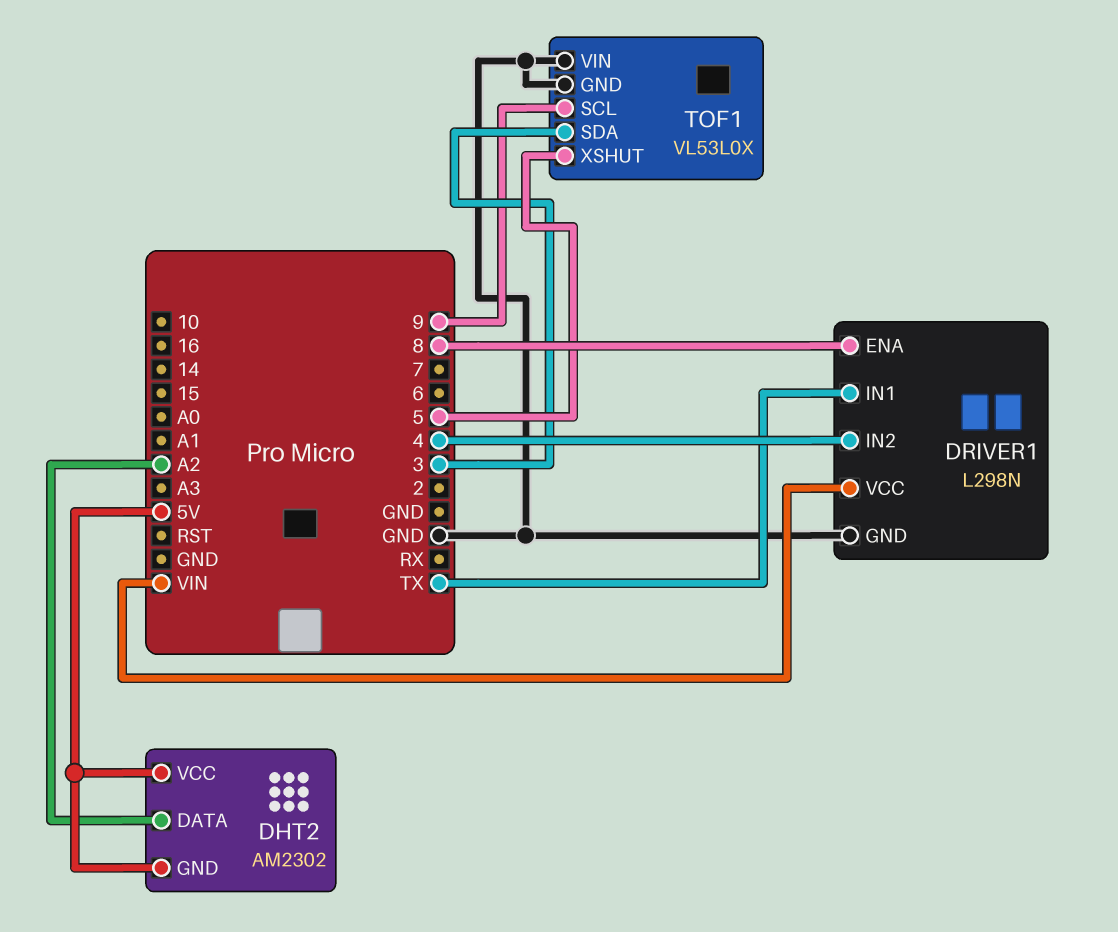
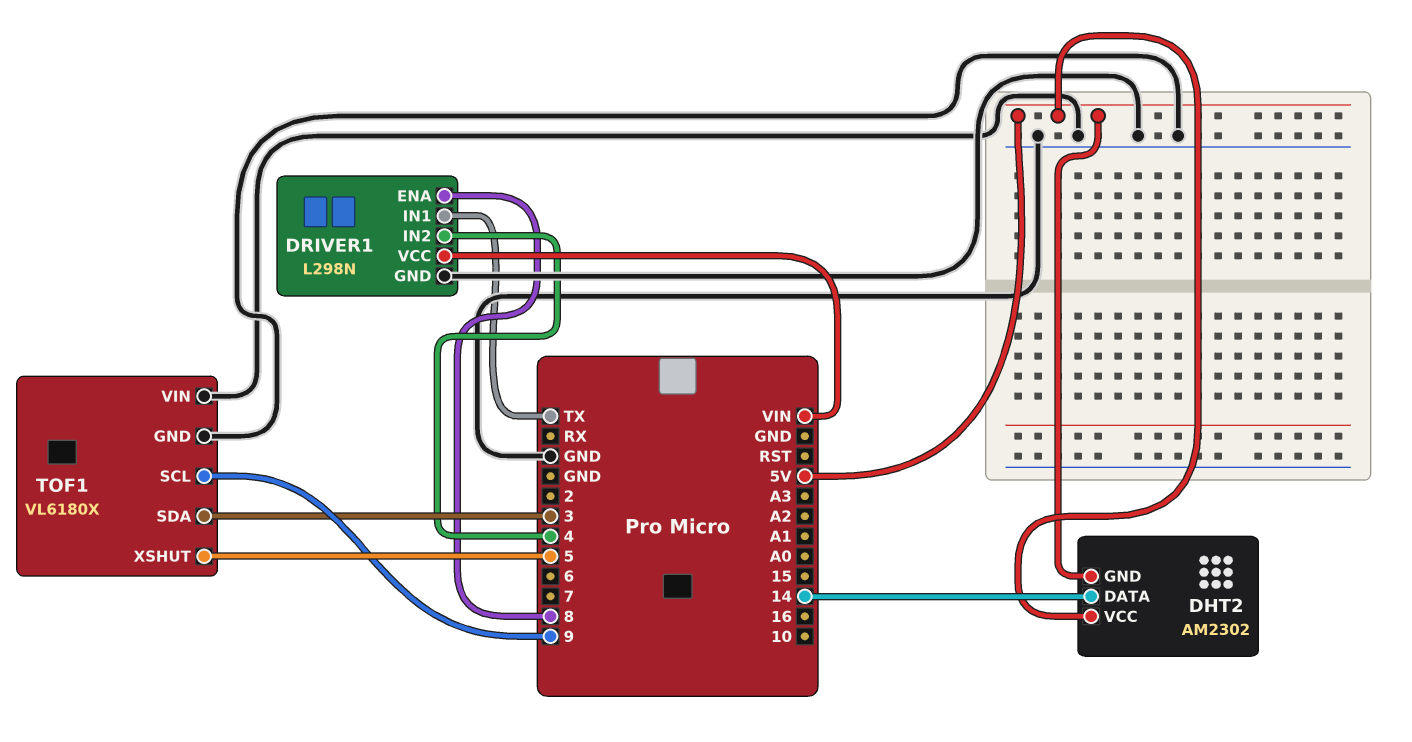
DHT2 pin DATA: A2 -> 14
TOF1: VL53L0X -> VL6180X

